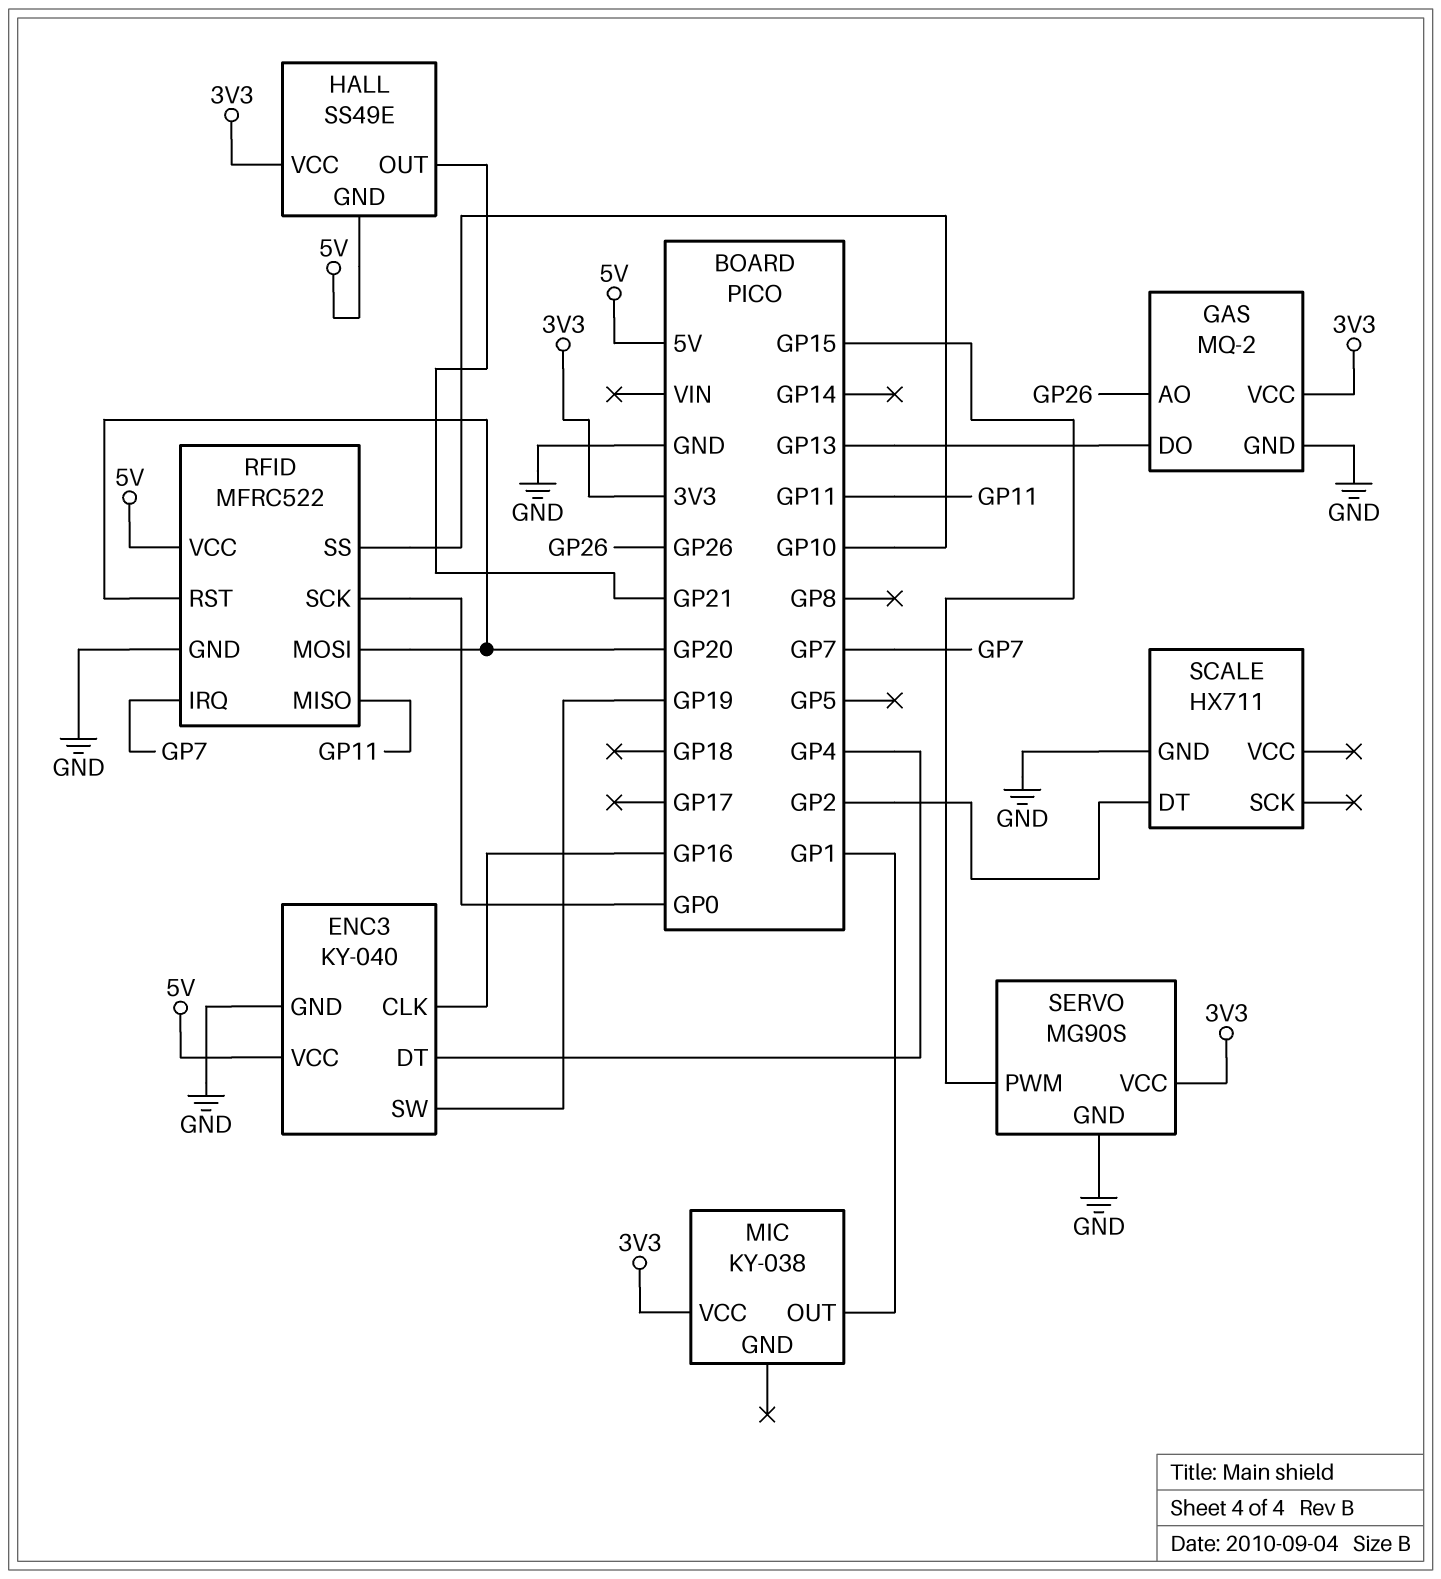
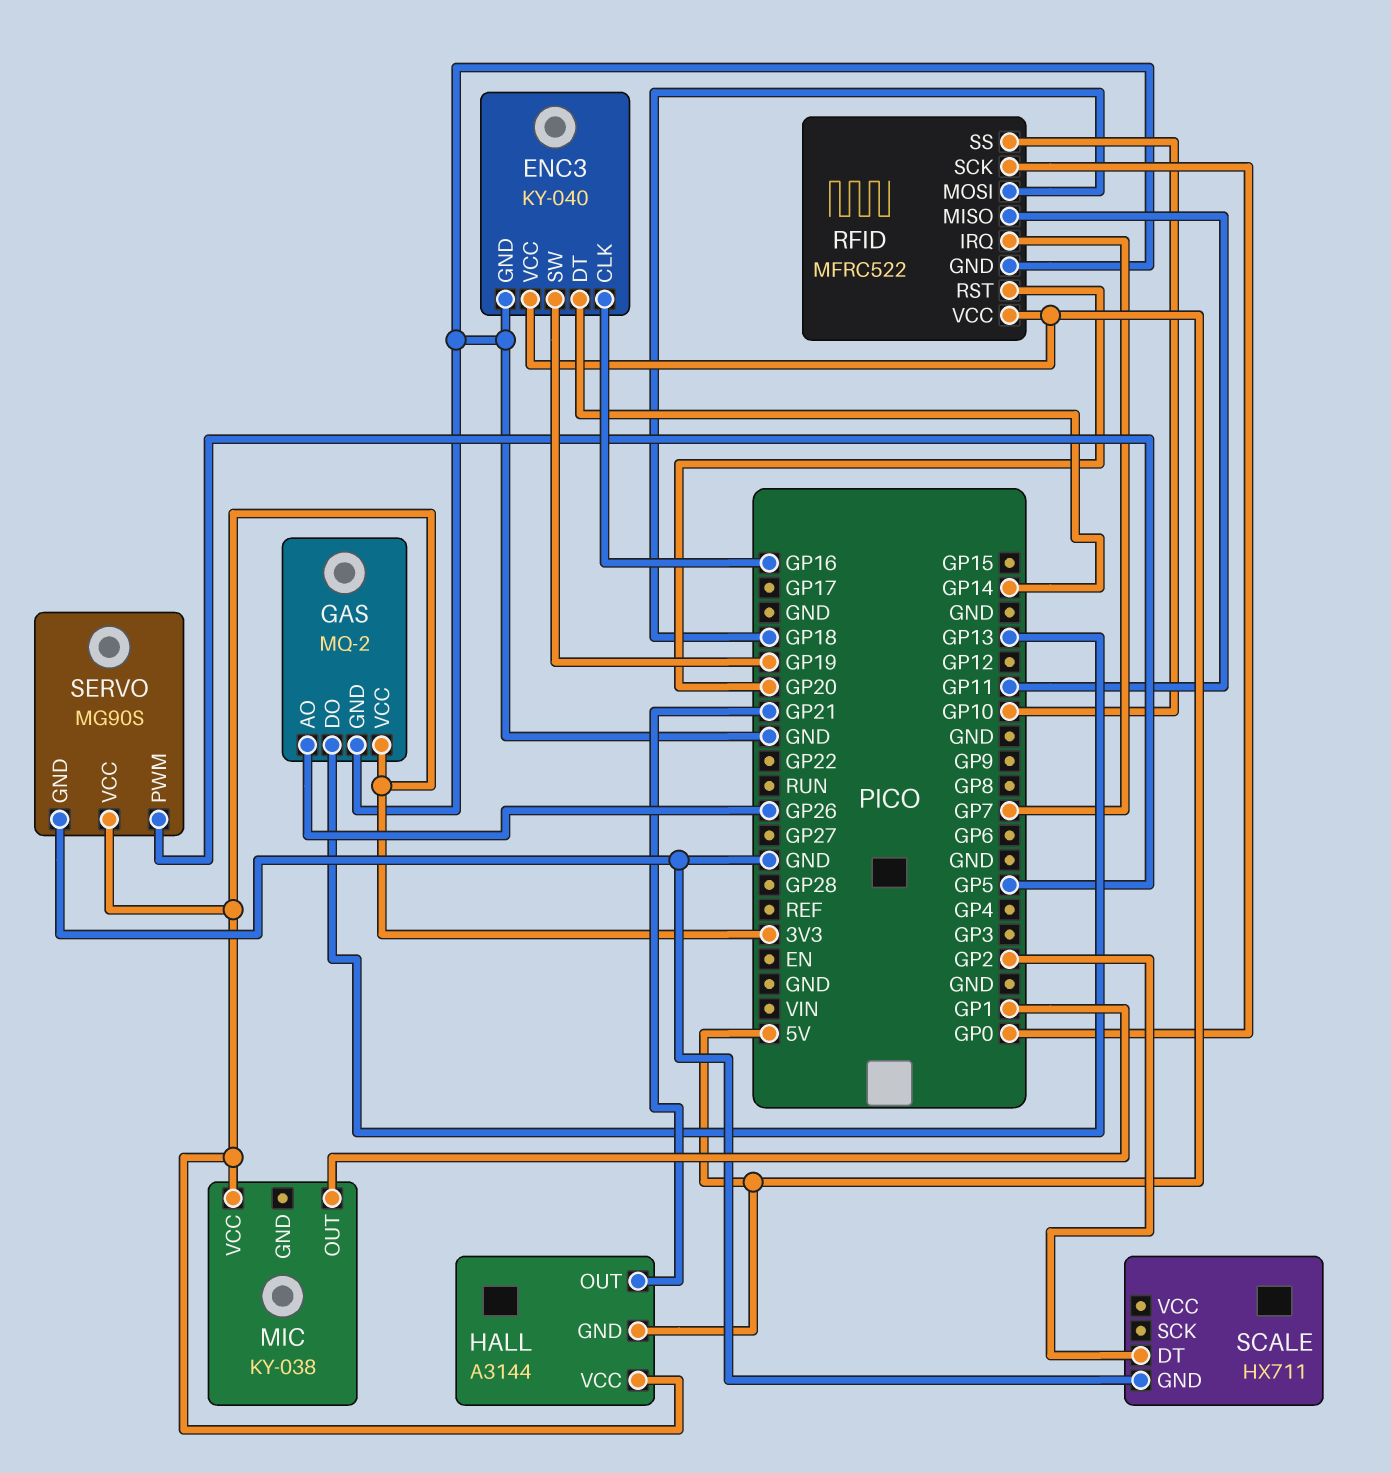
ENC3 pin DT: GP4 -> GP14
HALL: SS49E -> A3144
RFID pin MOSI: GP20 -> GP18
SERVO pin PWM: GP15 -> GP5

